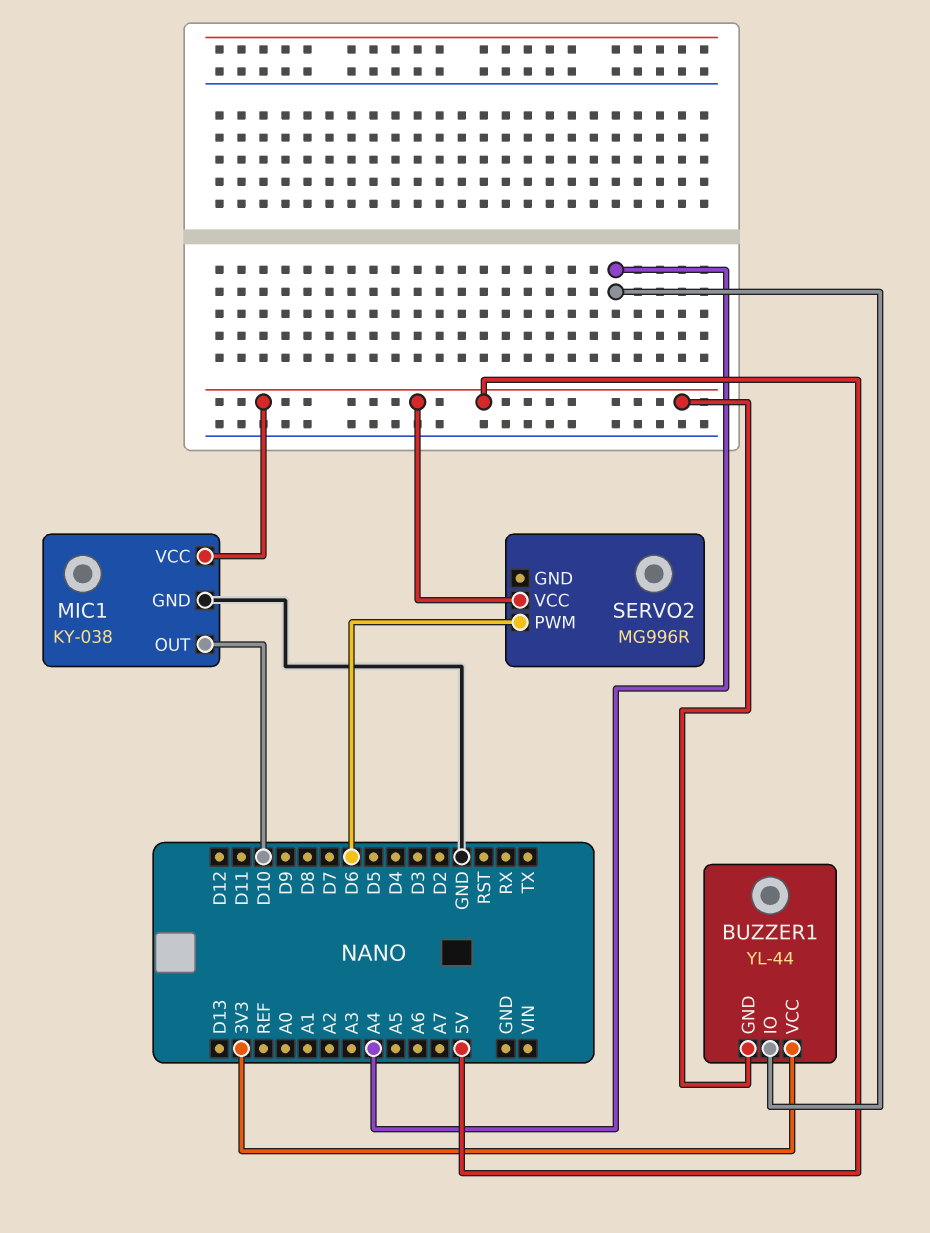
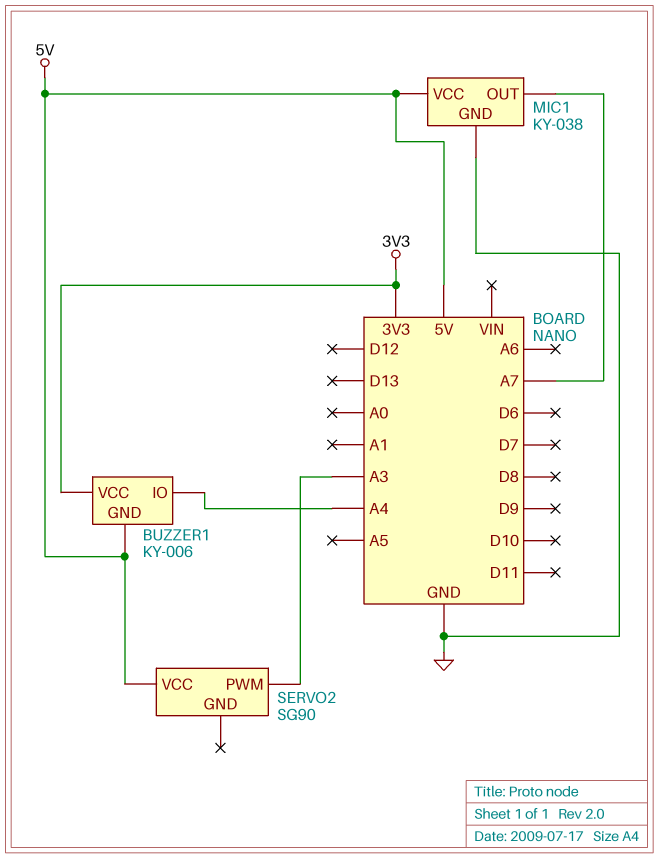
BUZZER1: YL-44 -> KY-006
MIC1 pin OUT: D10 -> A7
SERVO2: MG996R -> SG90
SERVO2 pin PWM: D6 -> A3

